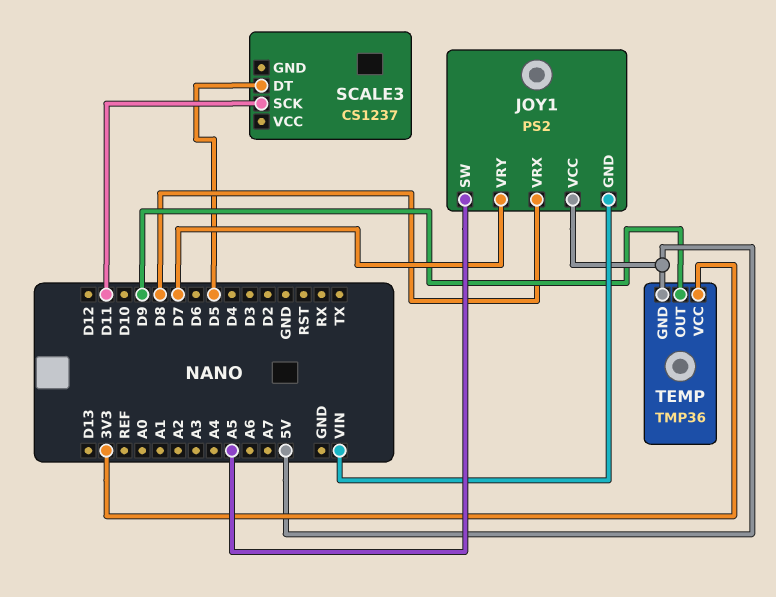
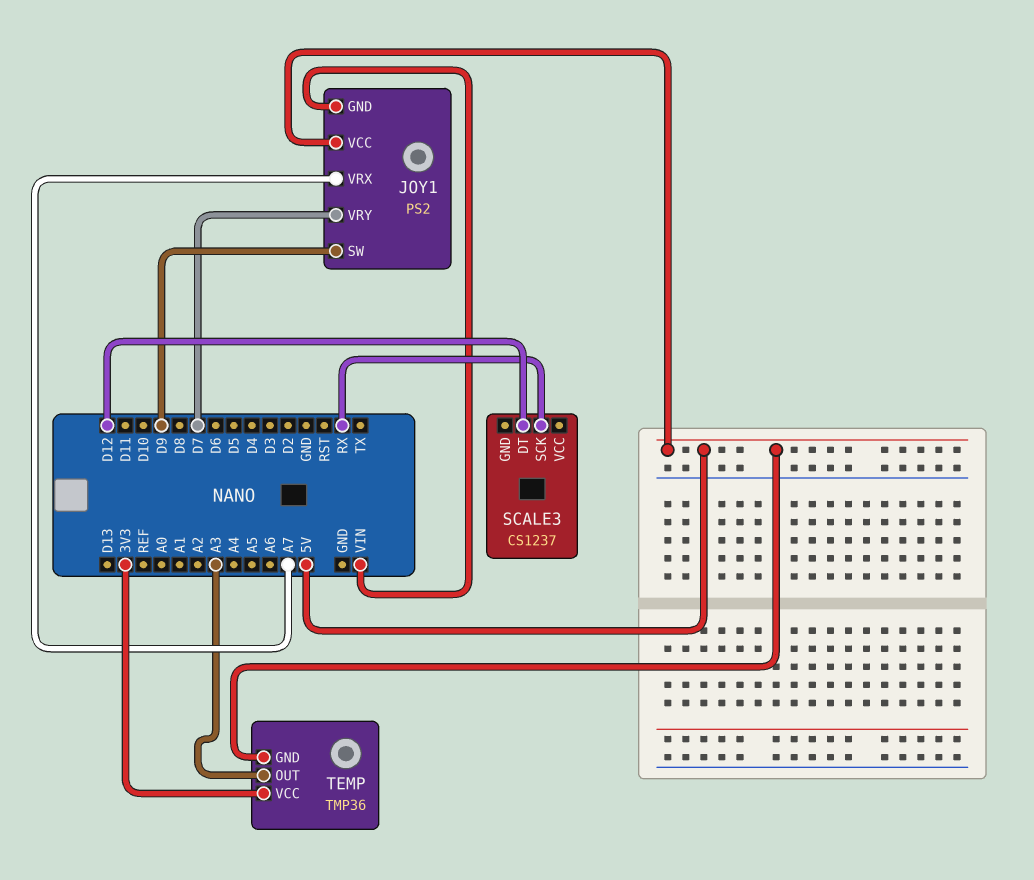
JOY1 pin SW: A5 -> D9
JOY1 pin VRX: D8 -> A7
SCALE3 pin DT: D5 -> D12
SCALE3 pin SCK: D11 -> RX
TEMP pin OUT: D9 -> A3

